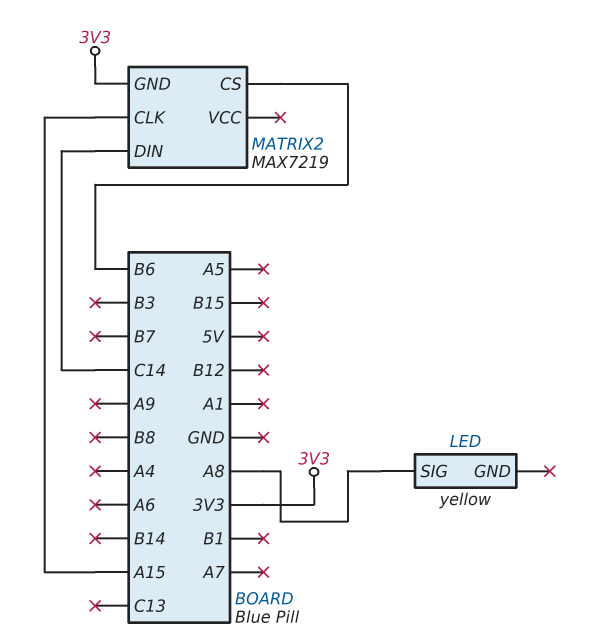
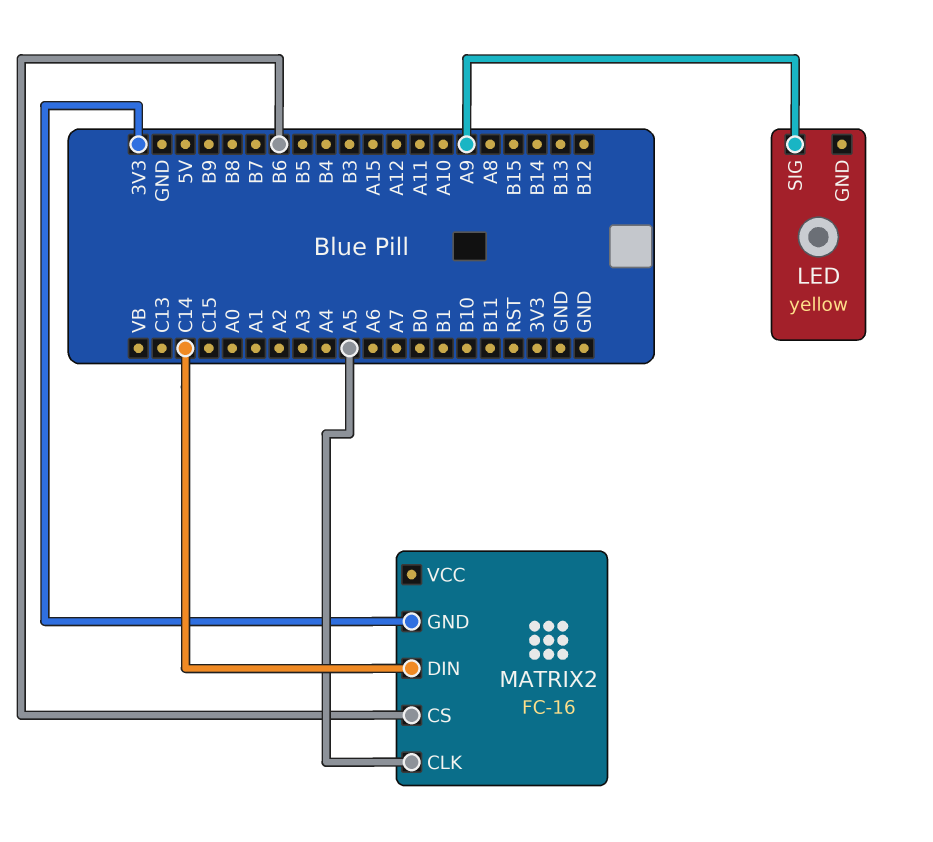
LED pin SIG: A8 -> A9
MATRIX2: MAX7219 -> FC-16
MATRIX2 pin CLK: A15 -> A5

